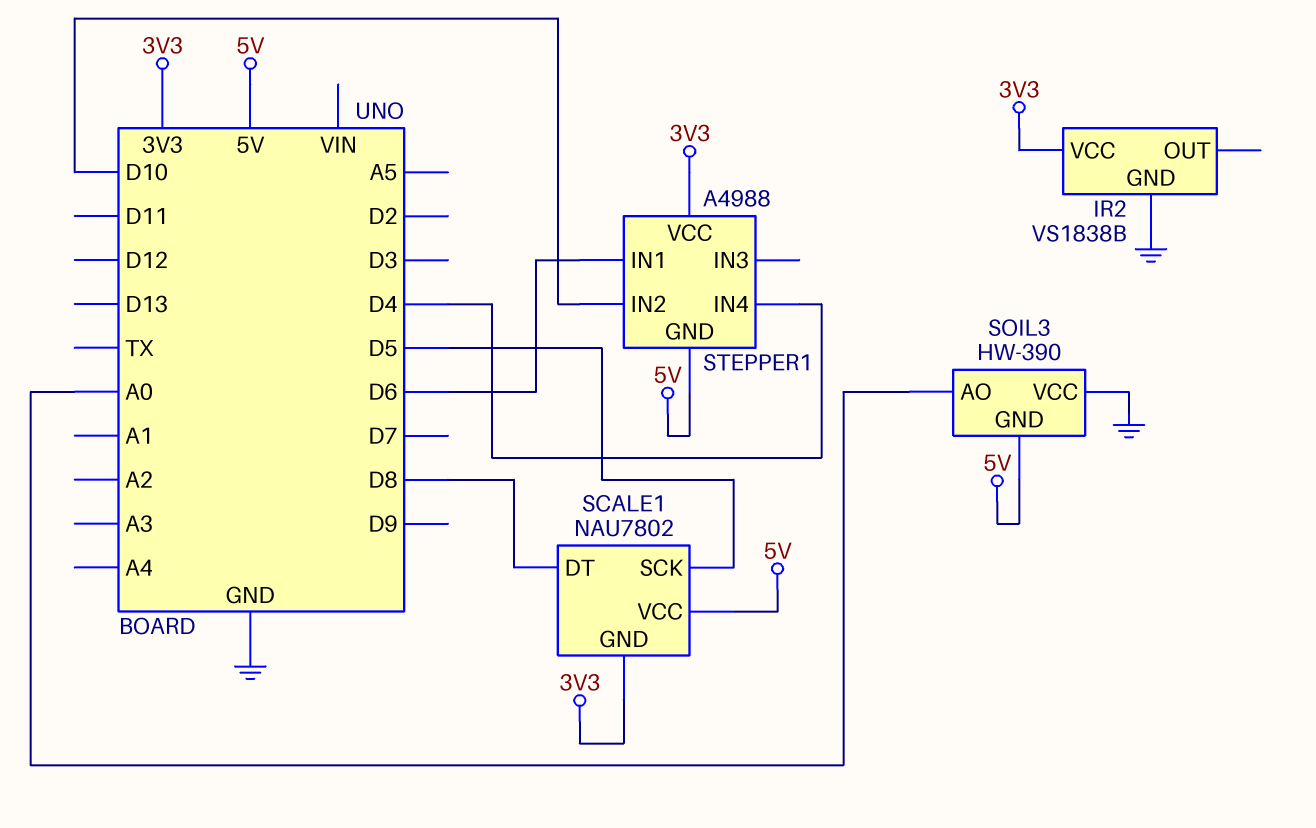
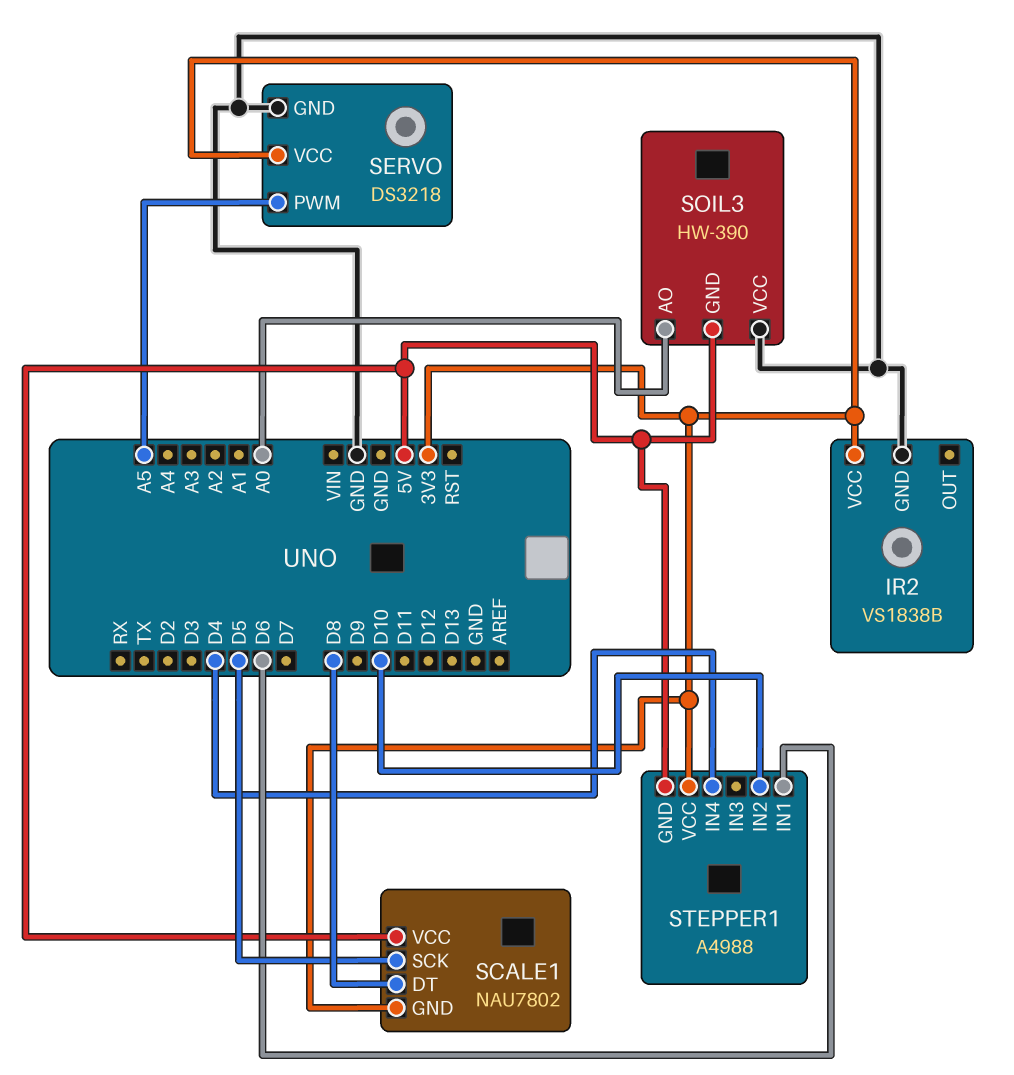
SERVO: none -> DS3218
SERVO pin GND: none -> GND
SERVO pin PWM: none -> A5
SERVO pin VCC: none -> 3V3

